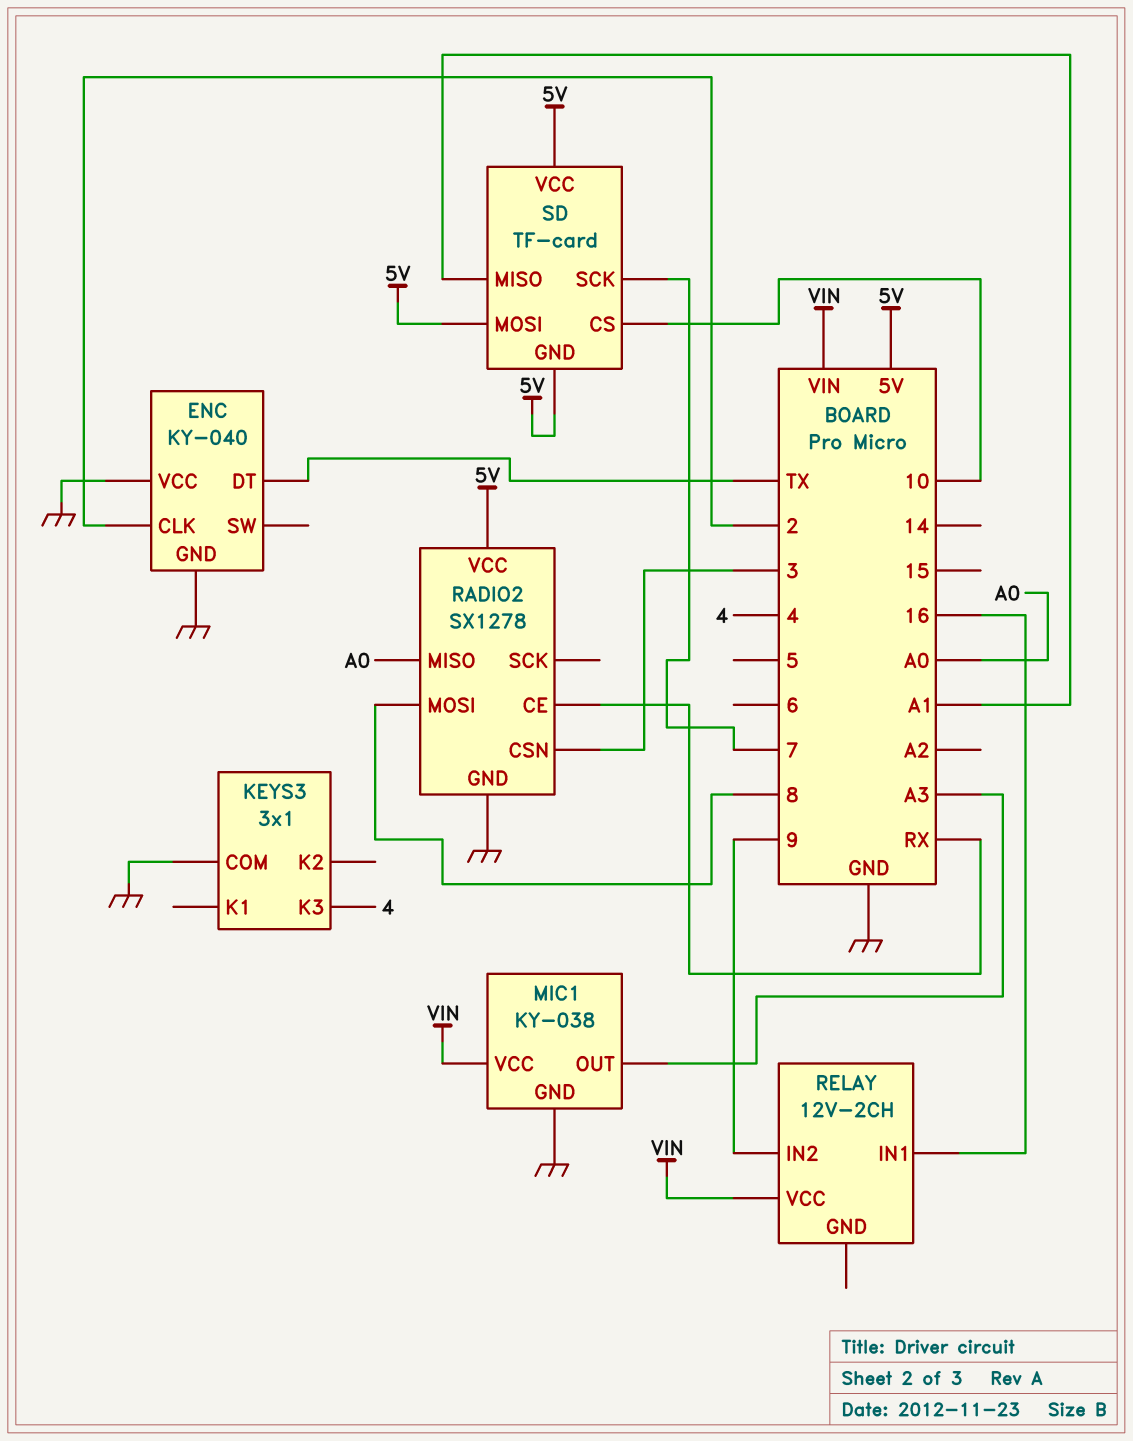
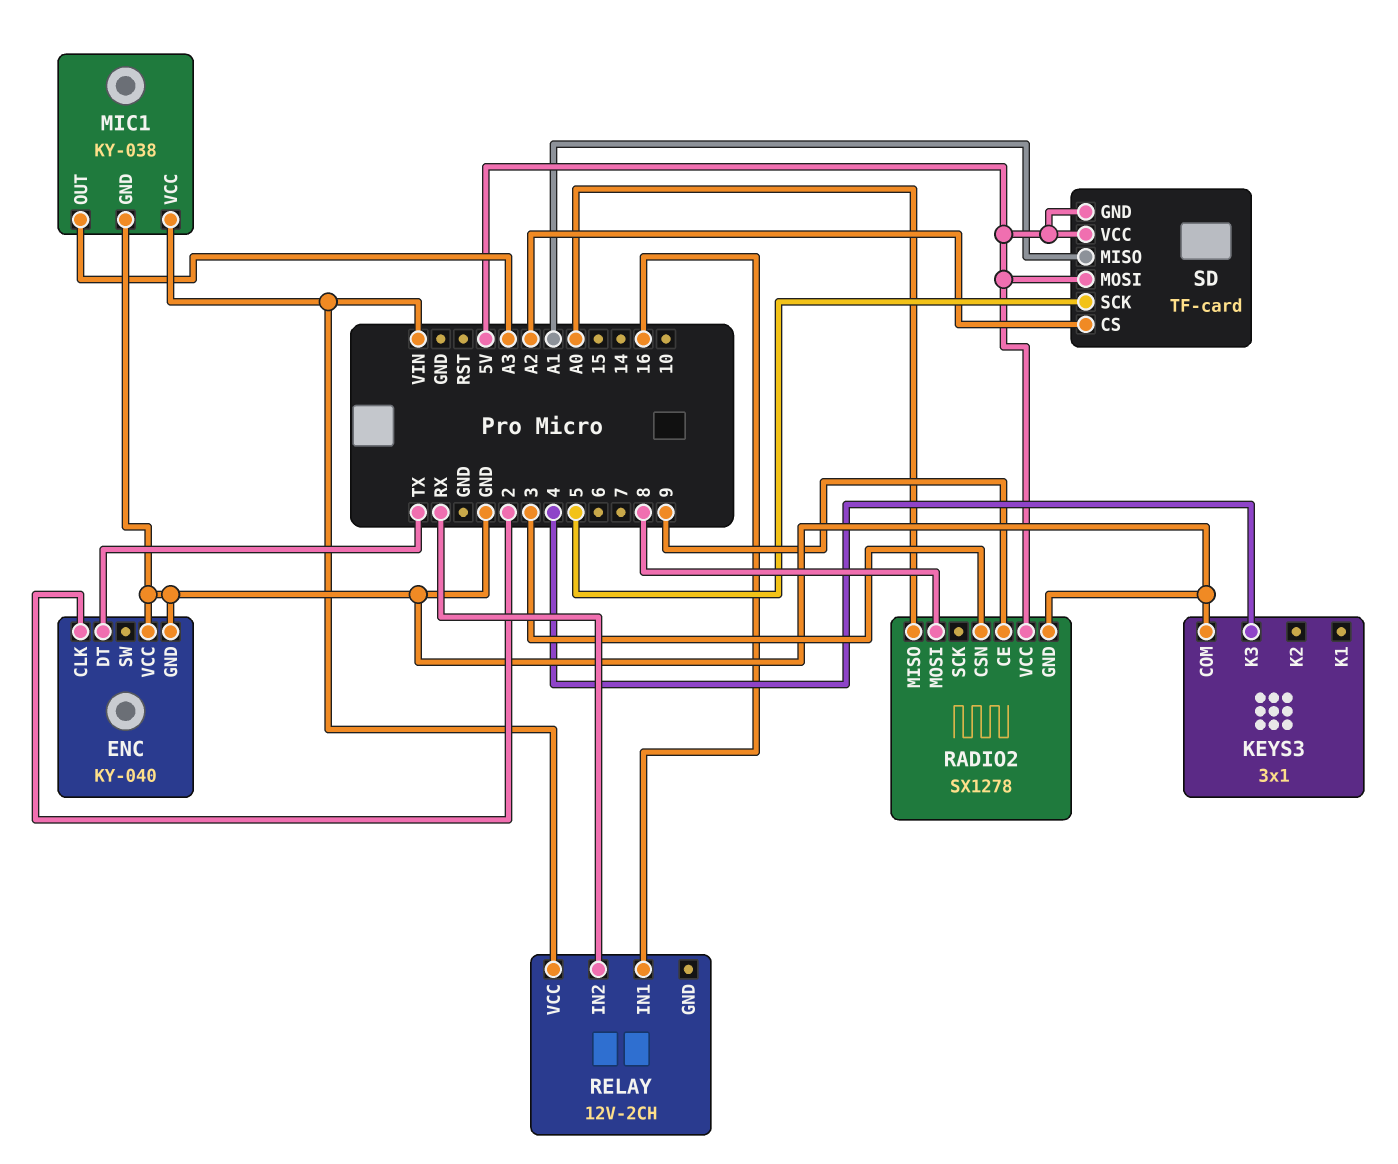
RADIO2 pin CE: RX -> 9
RELAY pin IN2: 9 -> RX
SD pin CS: 10 -> A2
SD pin SCK: 7 -> 5

